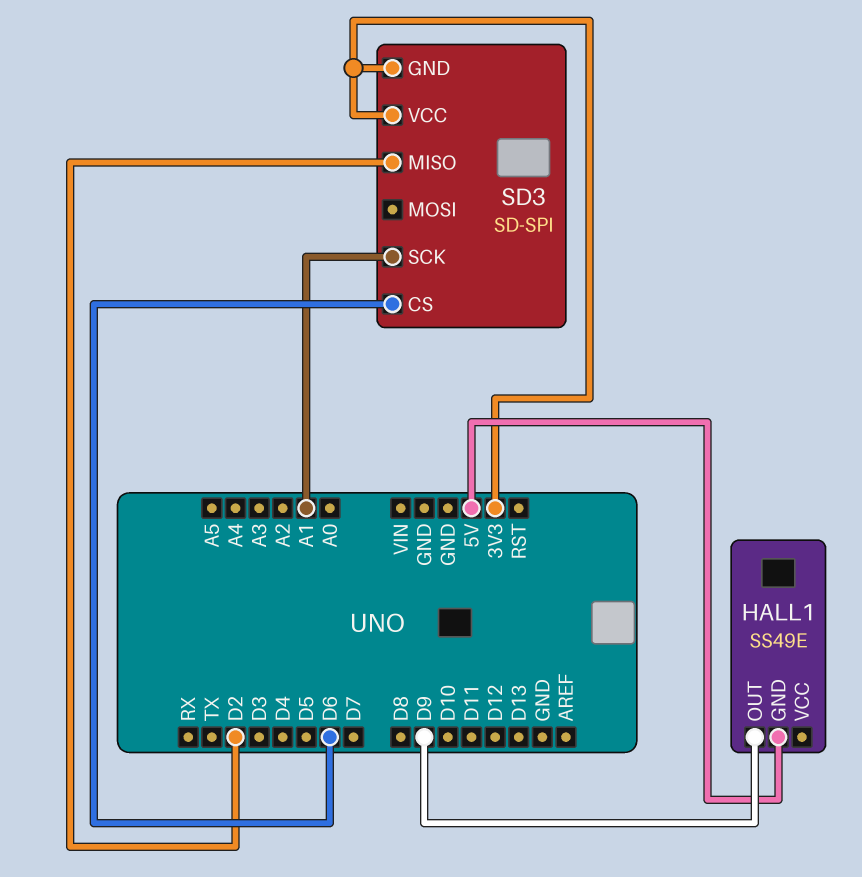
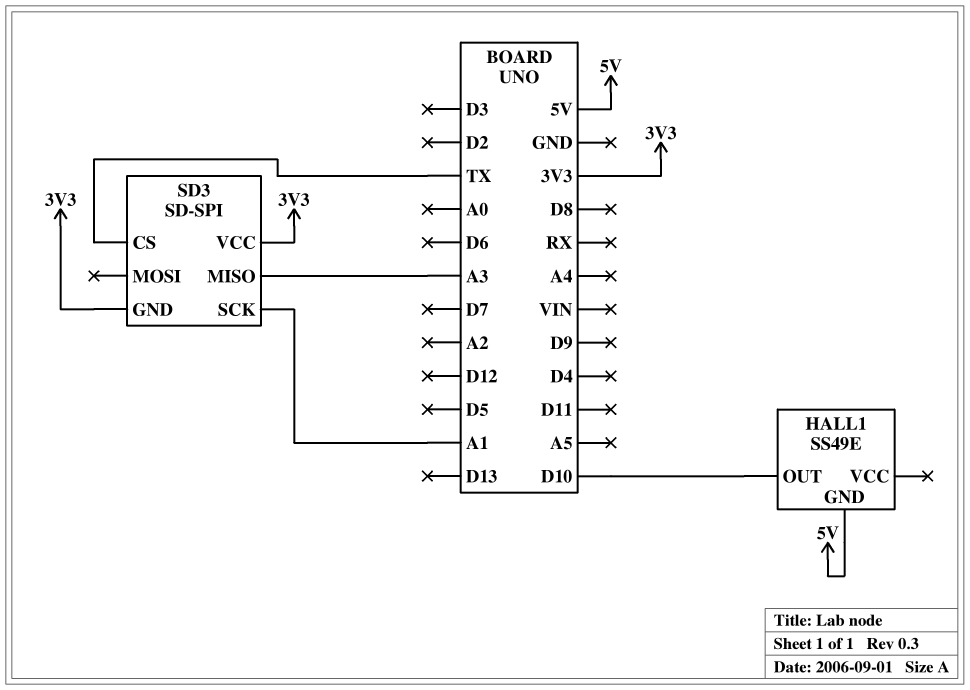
HALL1 pin OUT: D9 -> D10
SD3 pin CS: D6 -> TX
SD3 pin MISO: D2 -> A3

